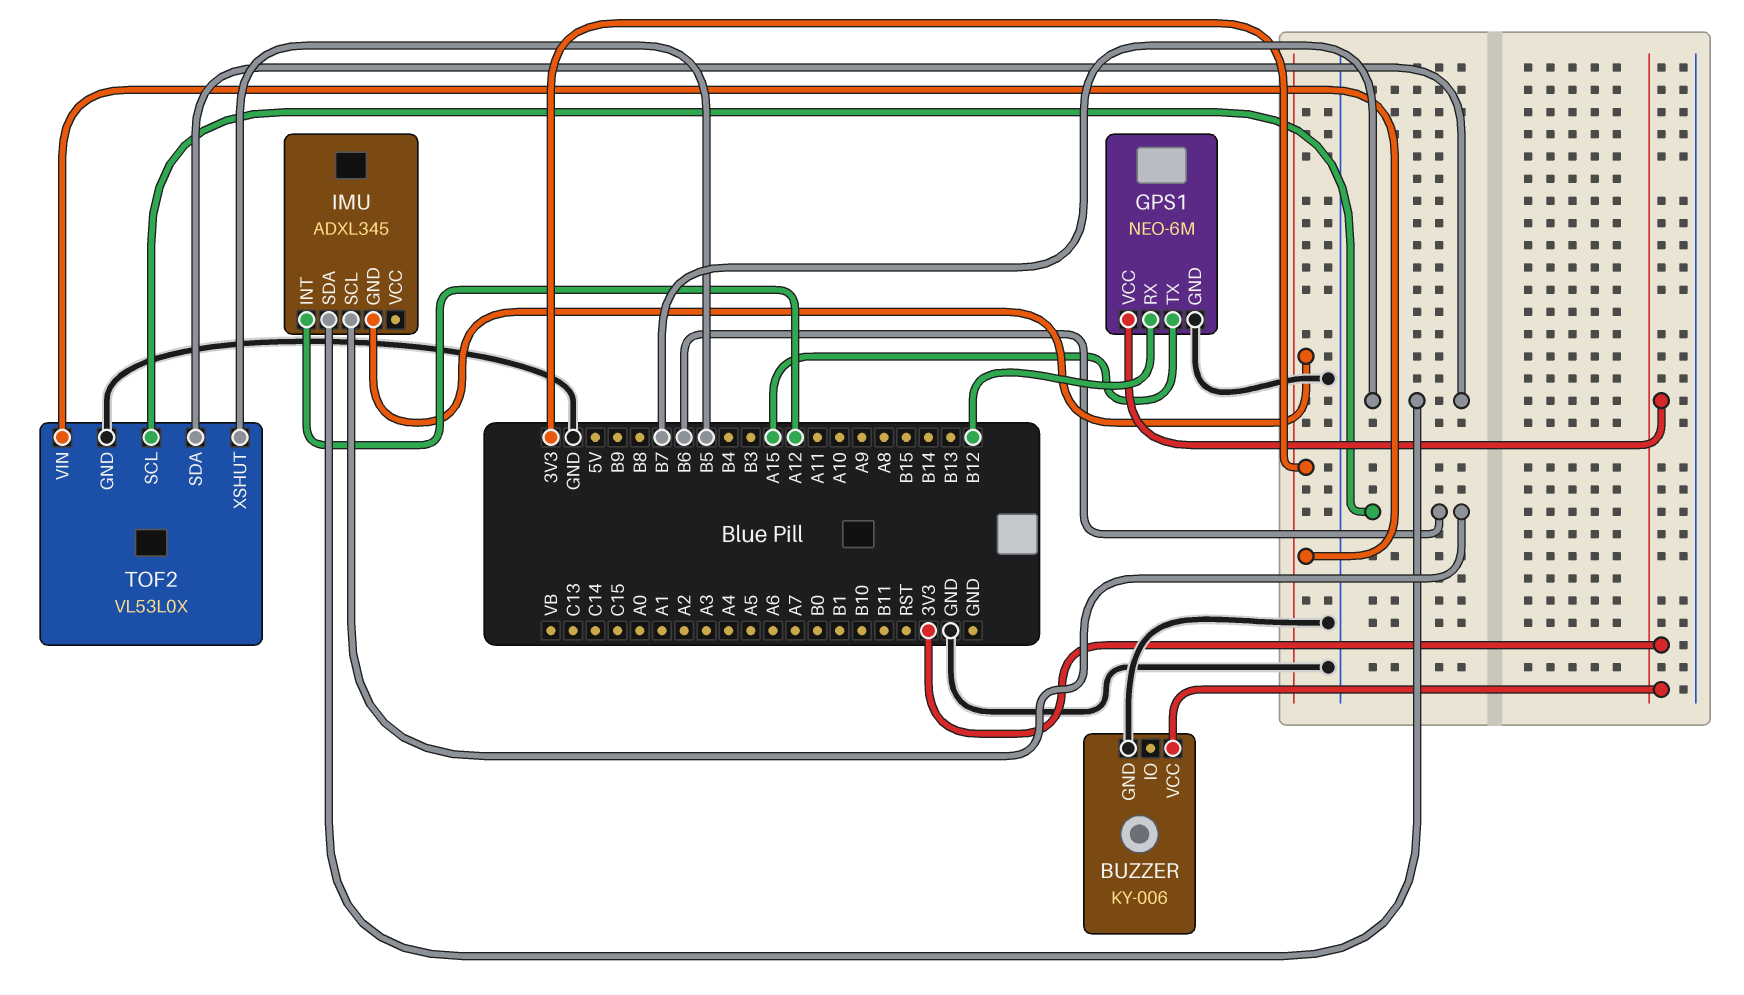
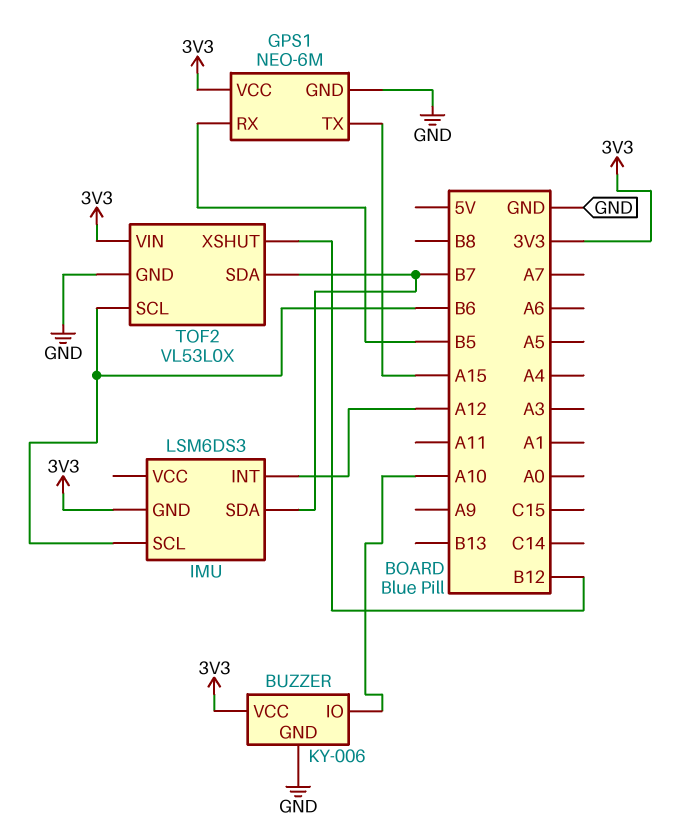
BUZZER pin IO: none -> A10
GPS1 pin RX: B12 -> B5
IMU: ADXL345 -> LSM6DS3
TOF2 pin XSHUT: B5 -> B12

